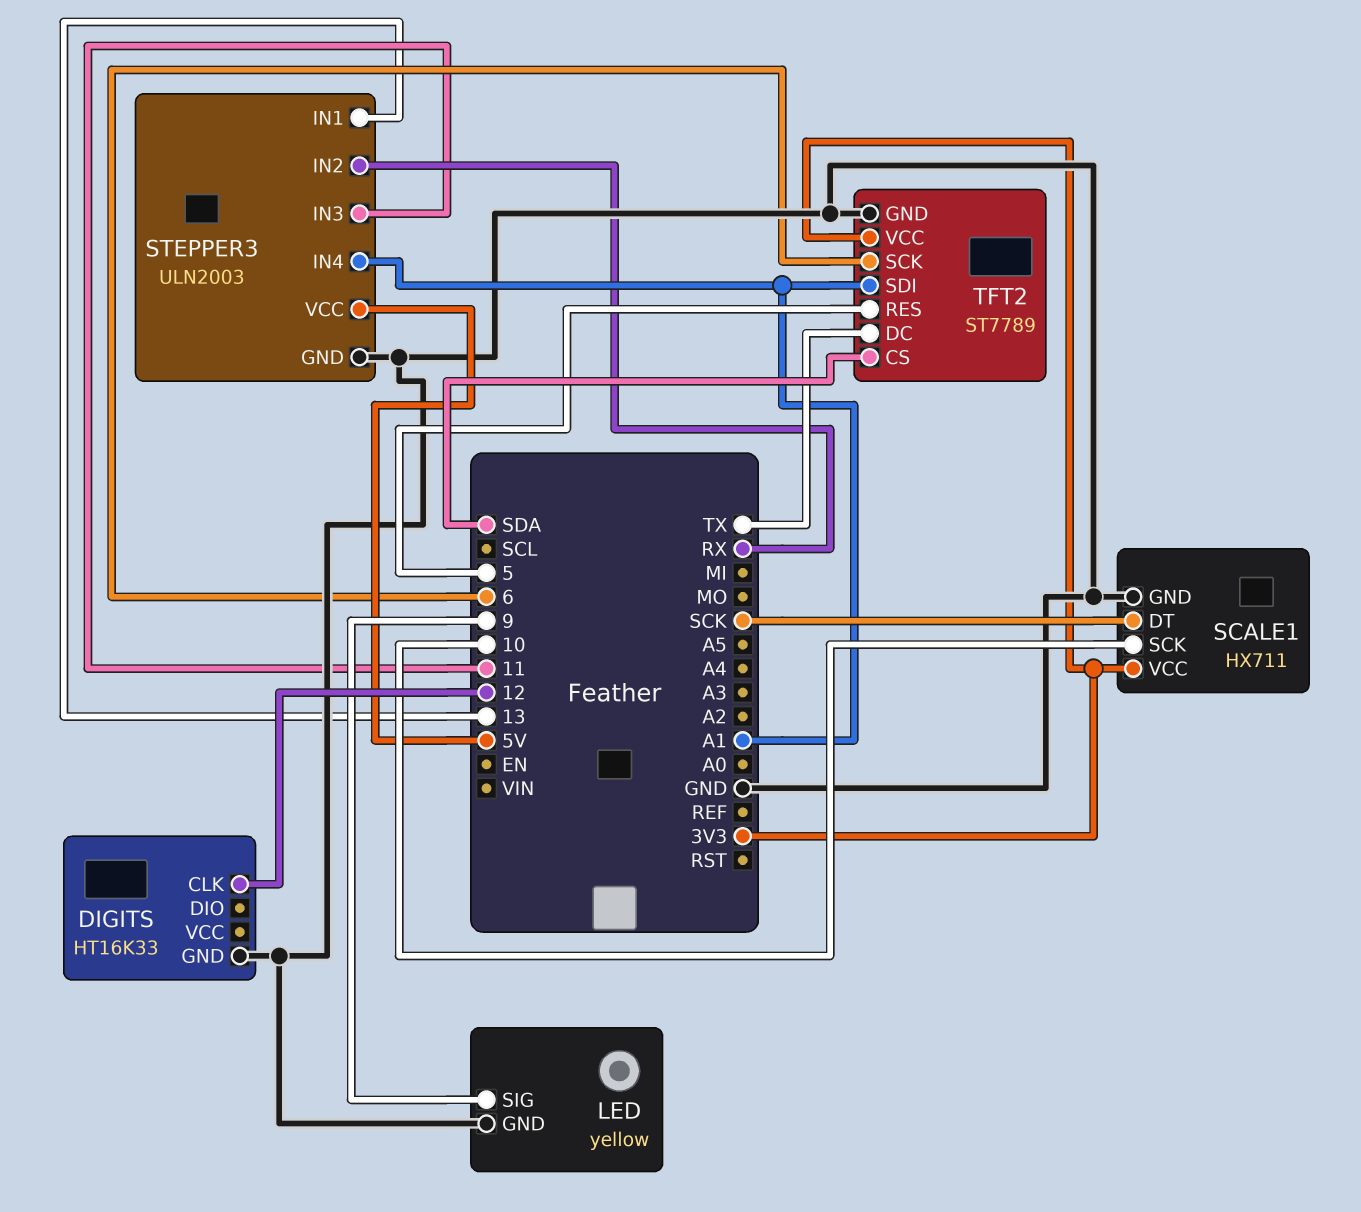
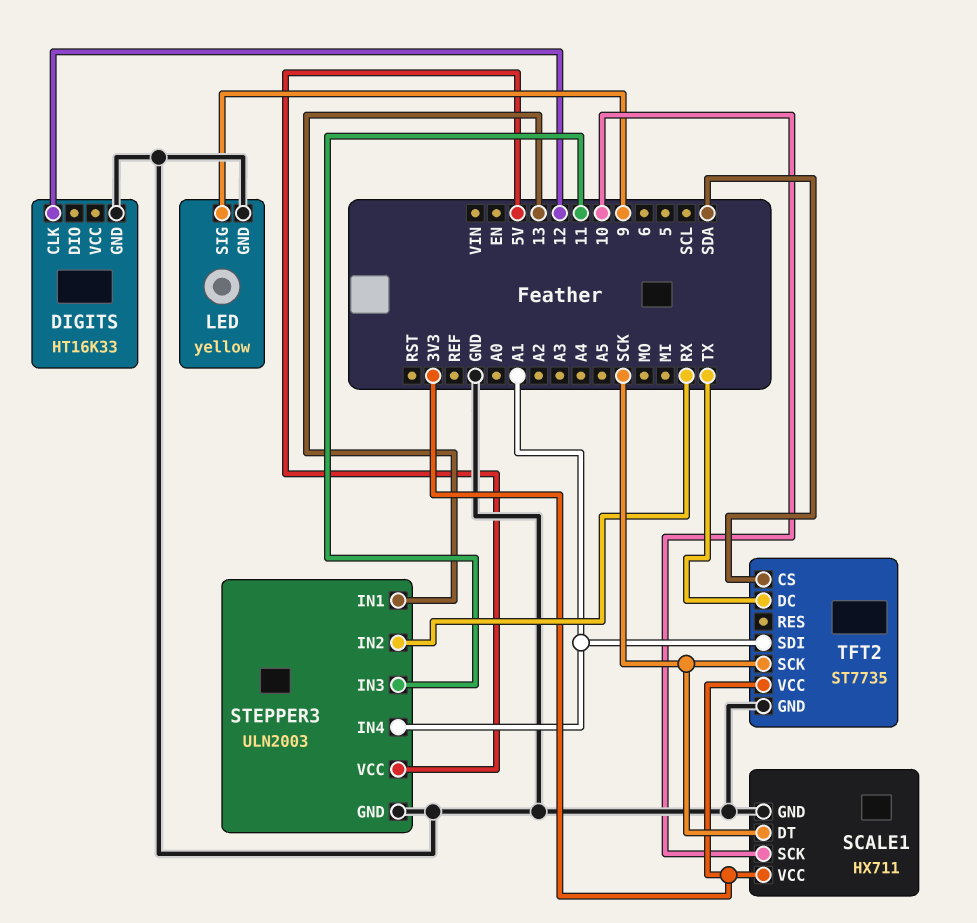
TFT2: ST7789 -> ST7735
TFT2 pin RES: 5 -> none
TFT2 pin SCK: 6 -> SCK

